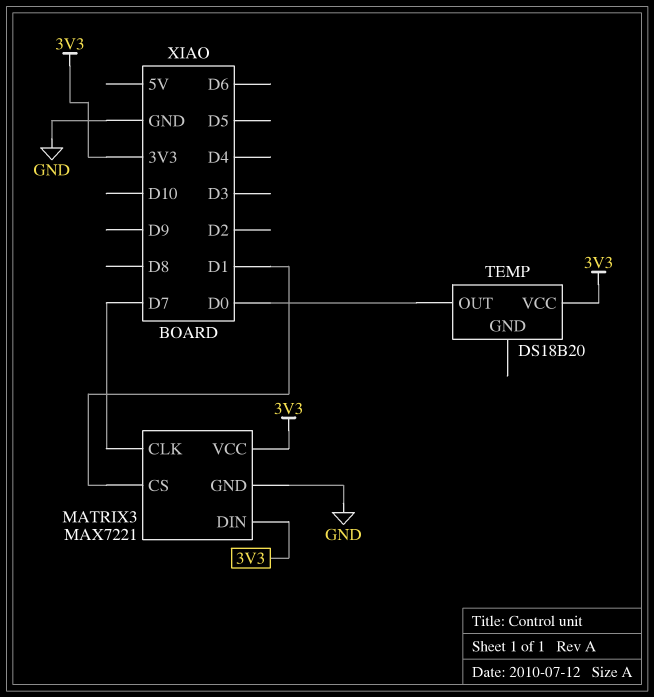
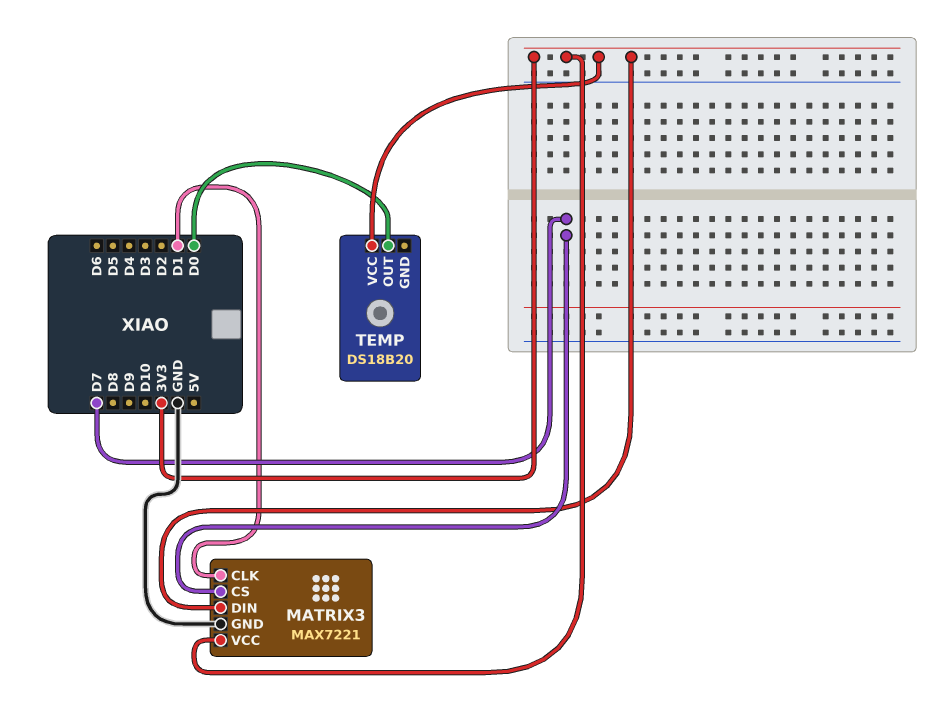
MATRIX3 pin CLK: D7 -> D1
MATRIX3 pin CS: D1 -> D7

